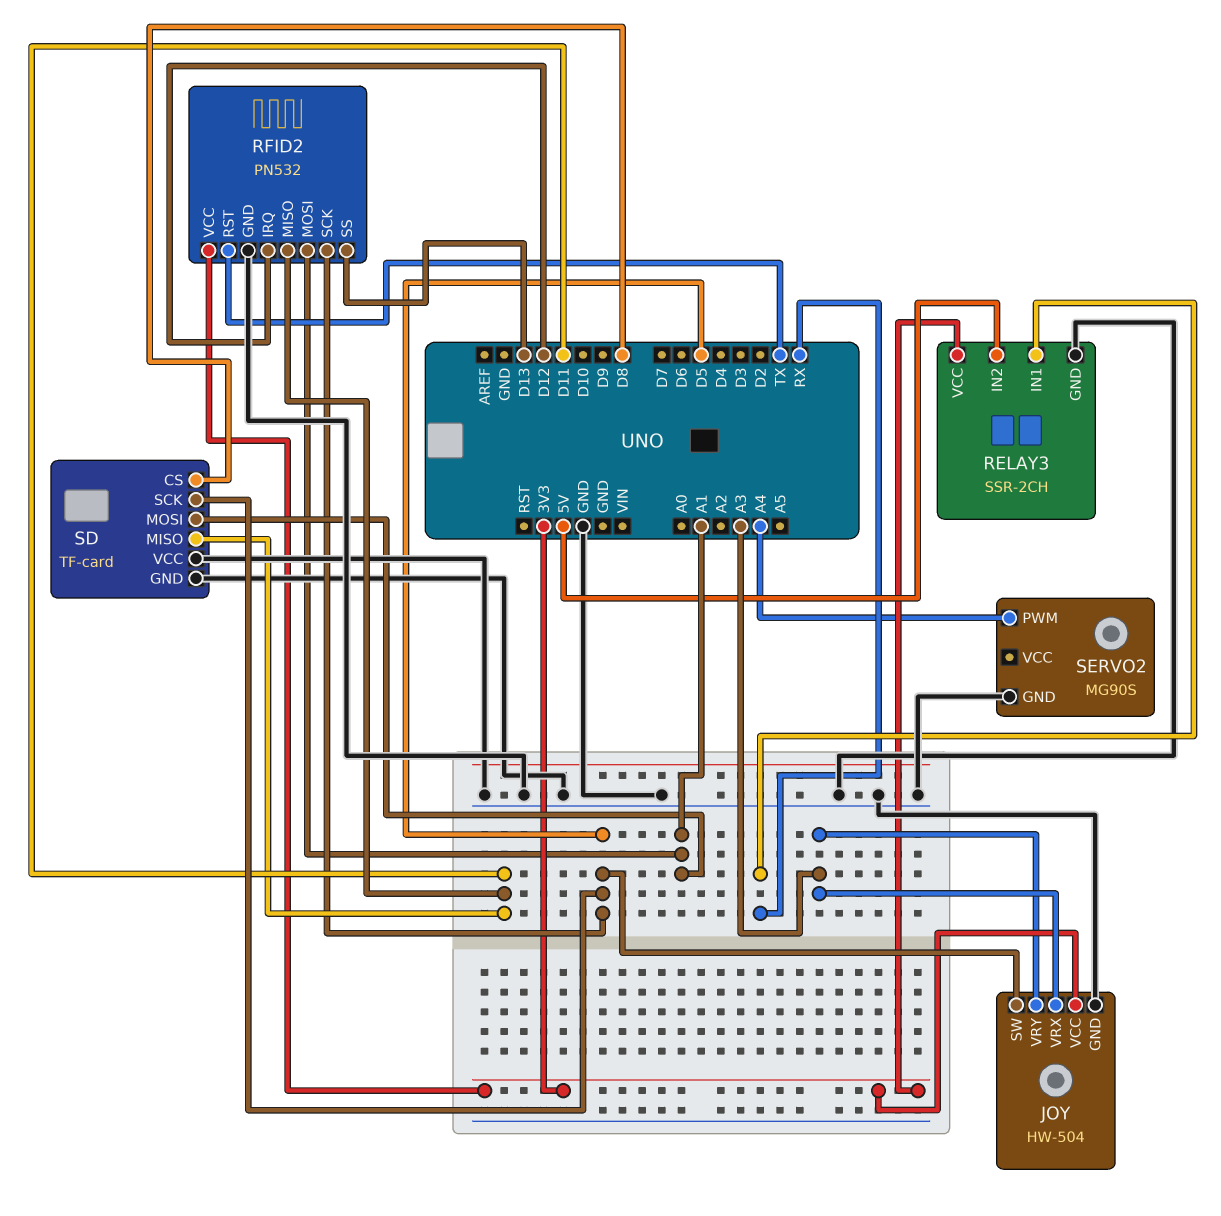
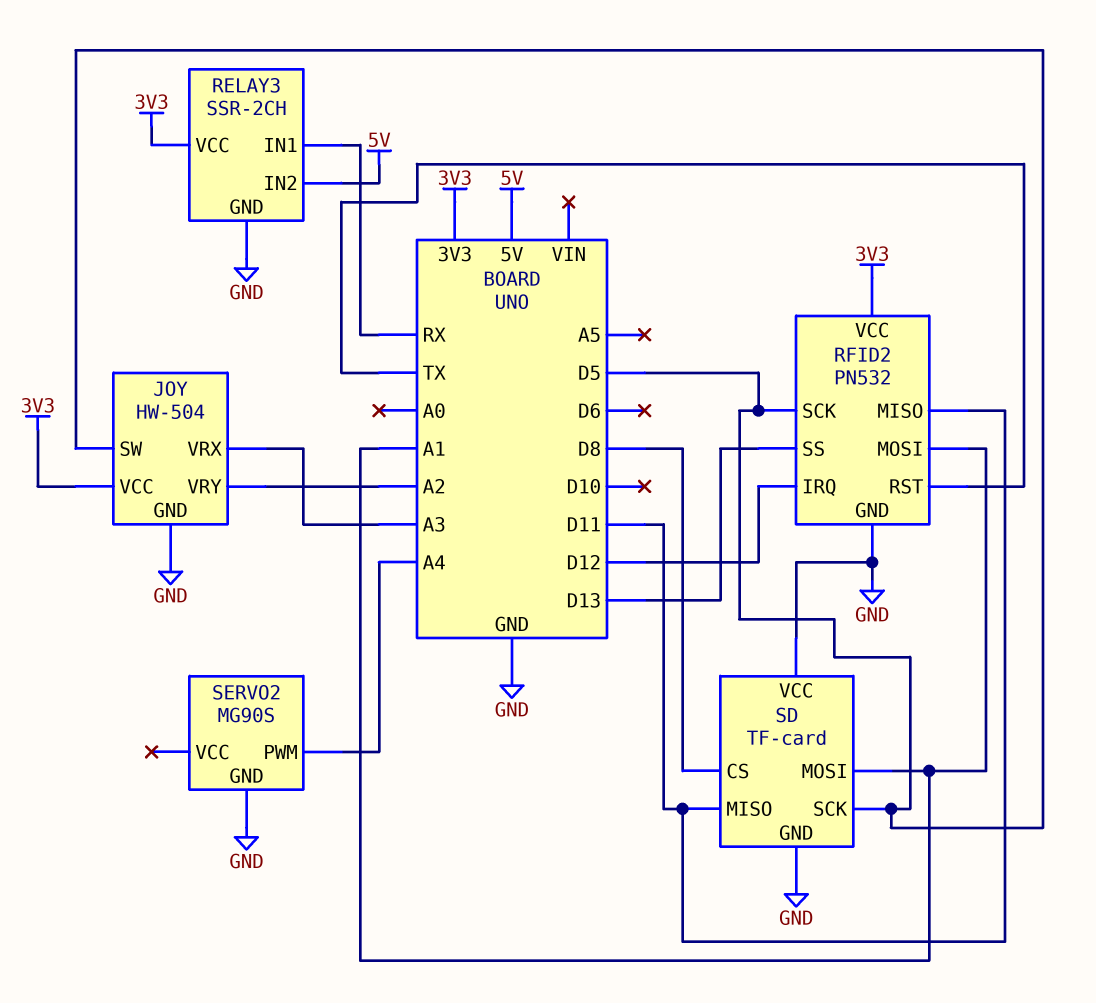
JOY pin VRY: A3 -> A2

